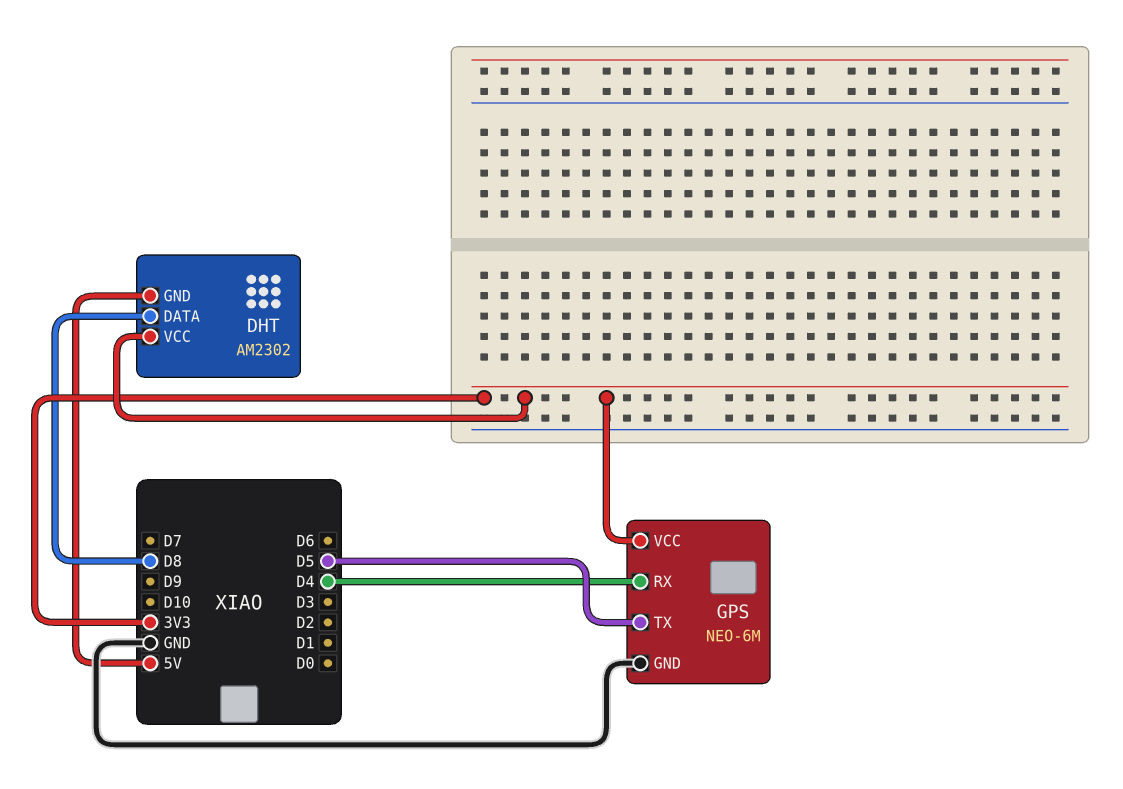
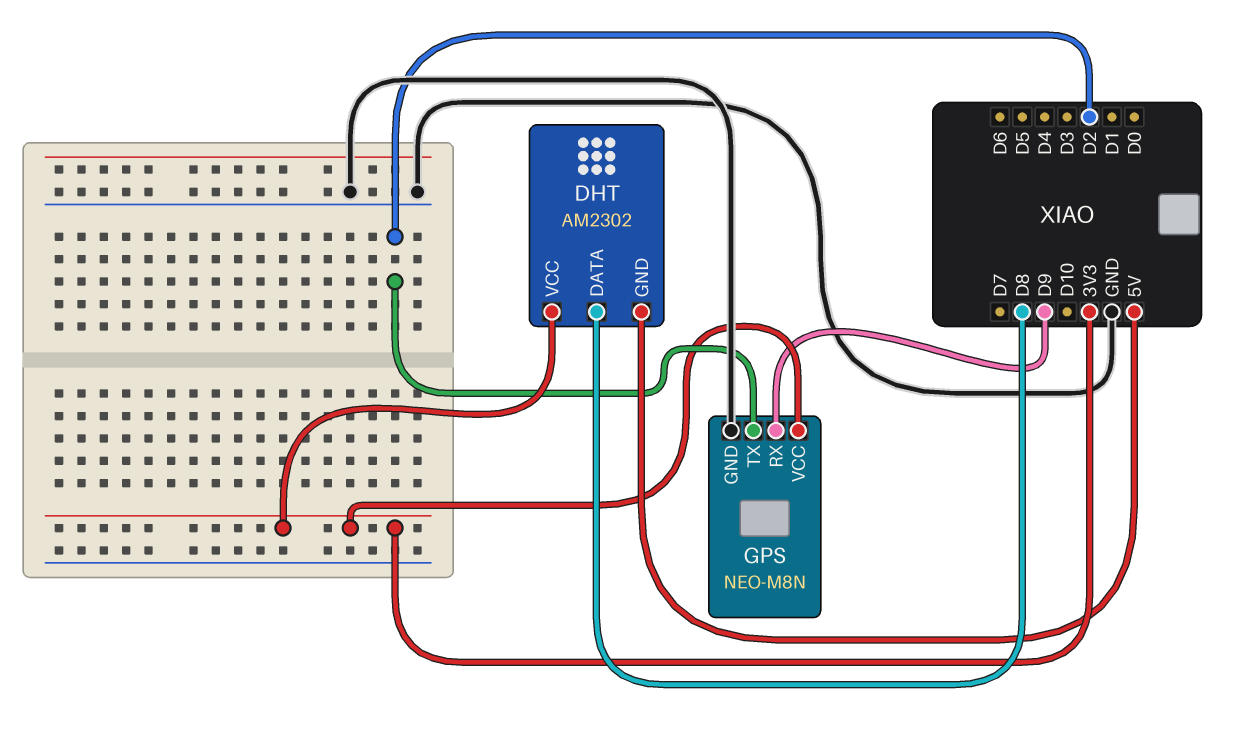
GPS: NEO-6M -> NEO-M8N
GPS pin RX: D4 -> D9
GPS pin TX: D5 -> D2

